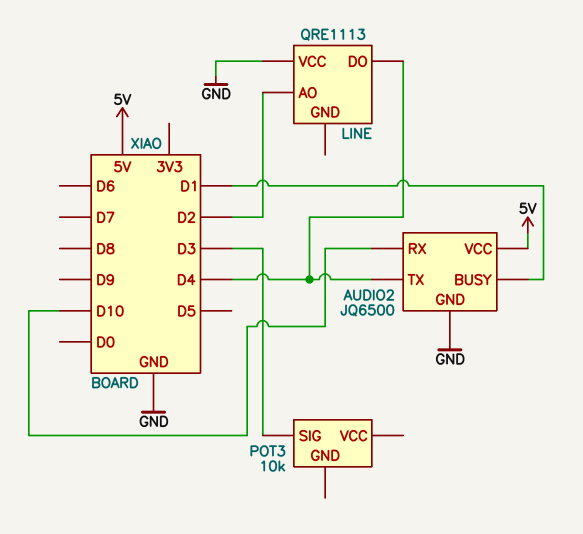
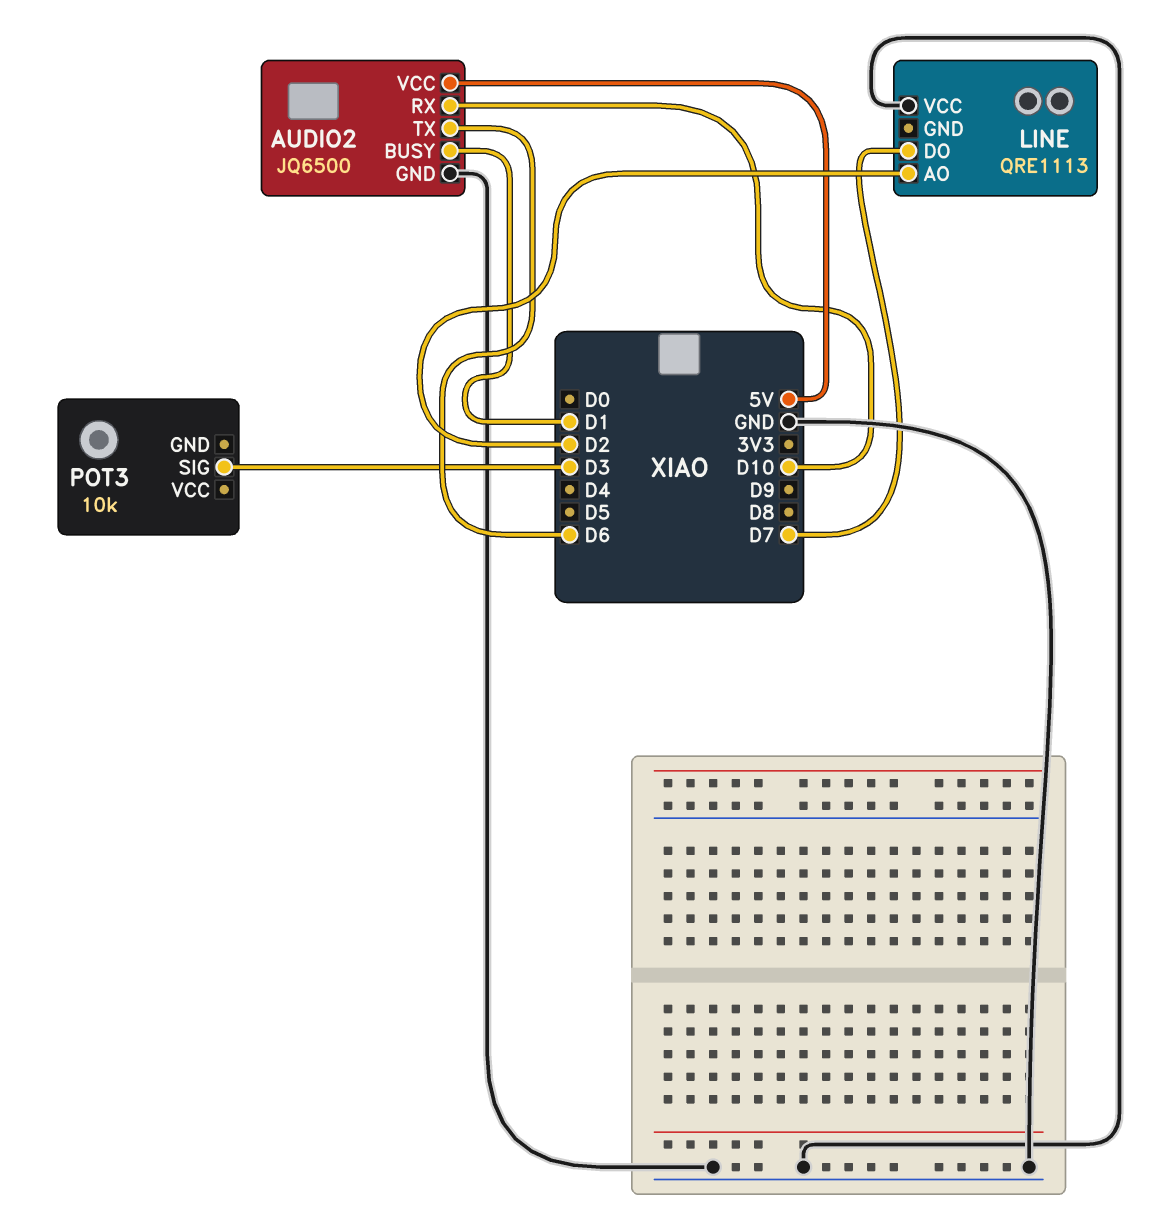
AUDIO2 pin TX: D4 -> D6
LINE pin DO: D4 -> D7

